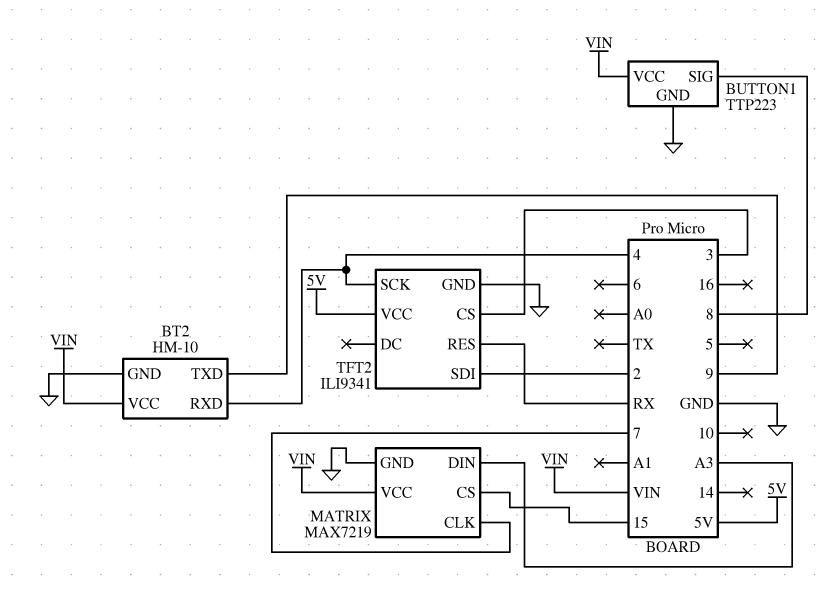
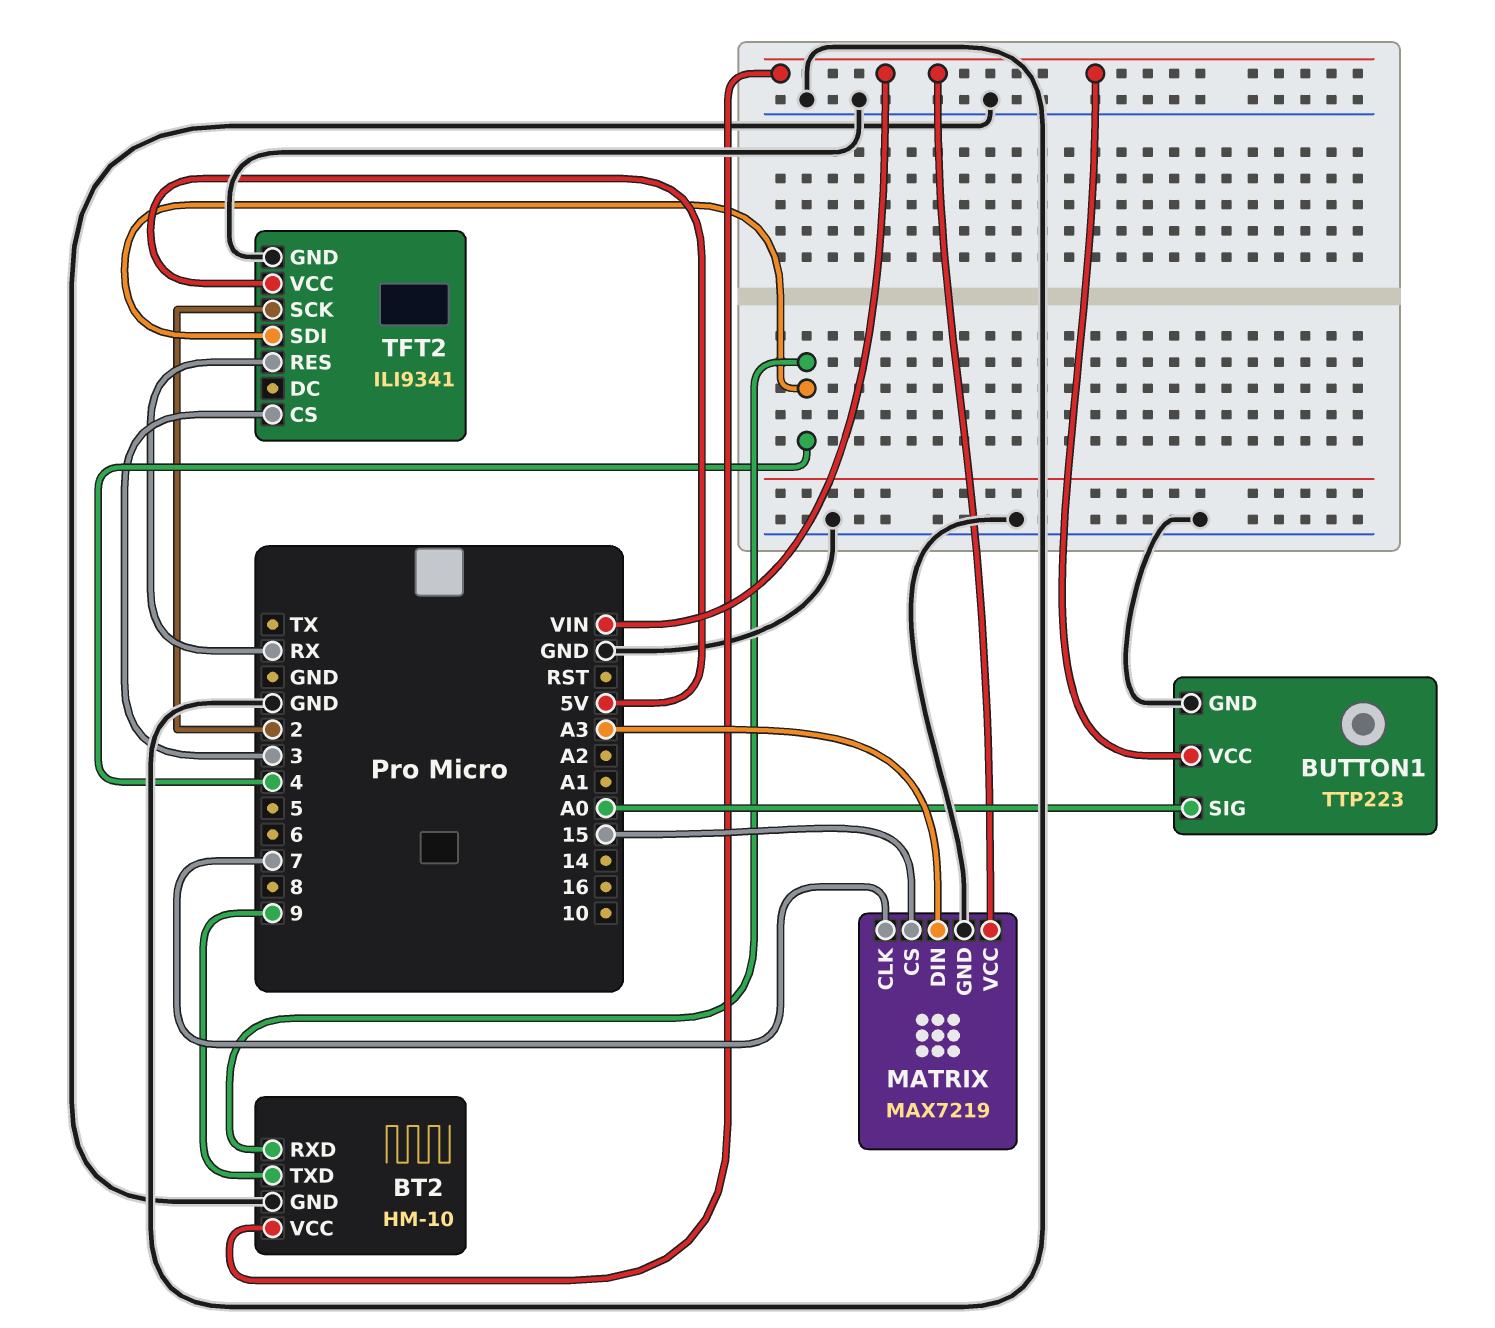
BUTTON1 pin SIG: 8 -> A0
TFT2 pin SCK: 4 -> 2
TFT2 pin SDI: 2 -> 4

